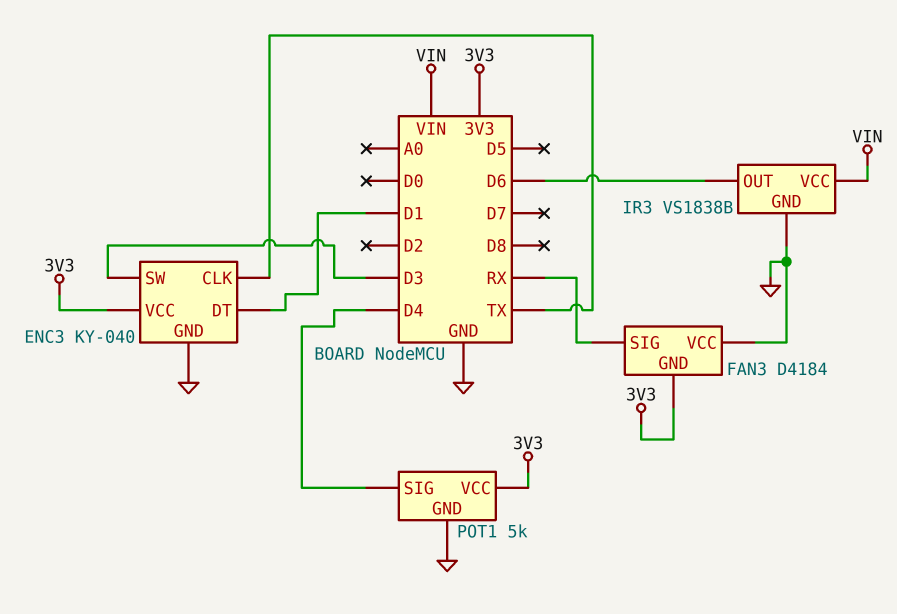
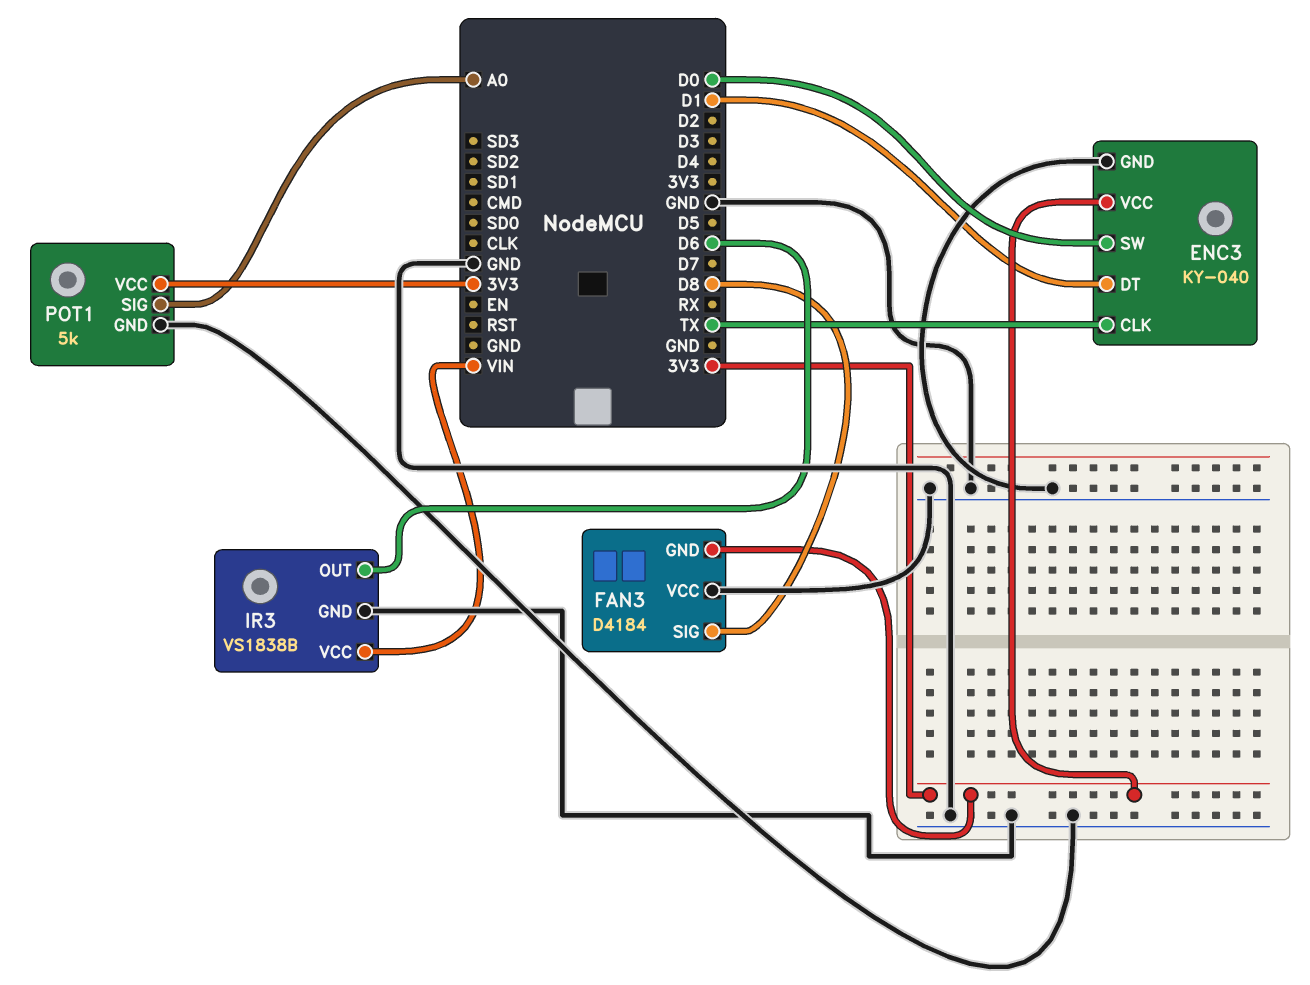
ENC3 pin SW: D3 -> D0
FAN3 pin SIG: RX -> D8
POT1 pin SIG: D4 -> A0

